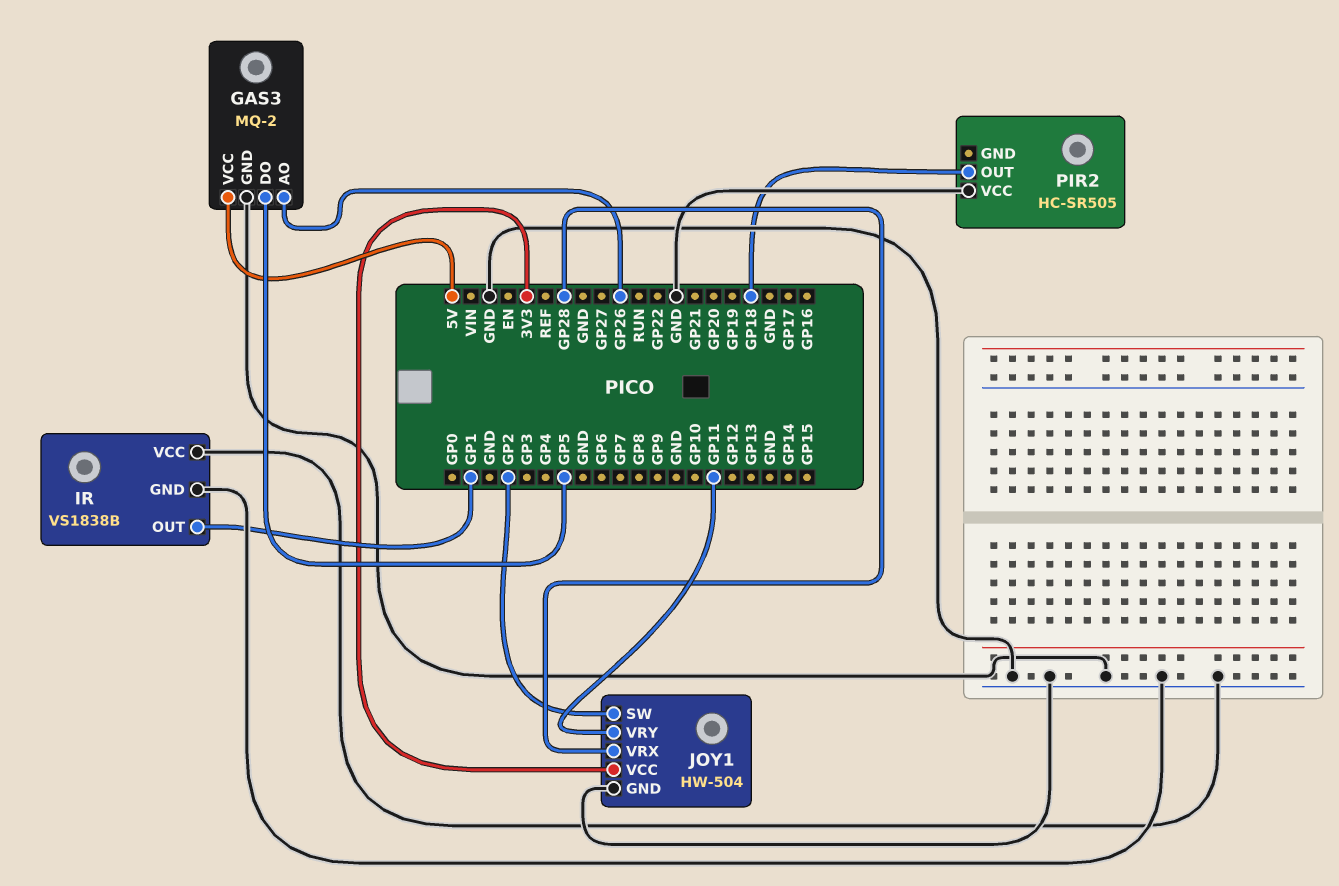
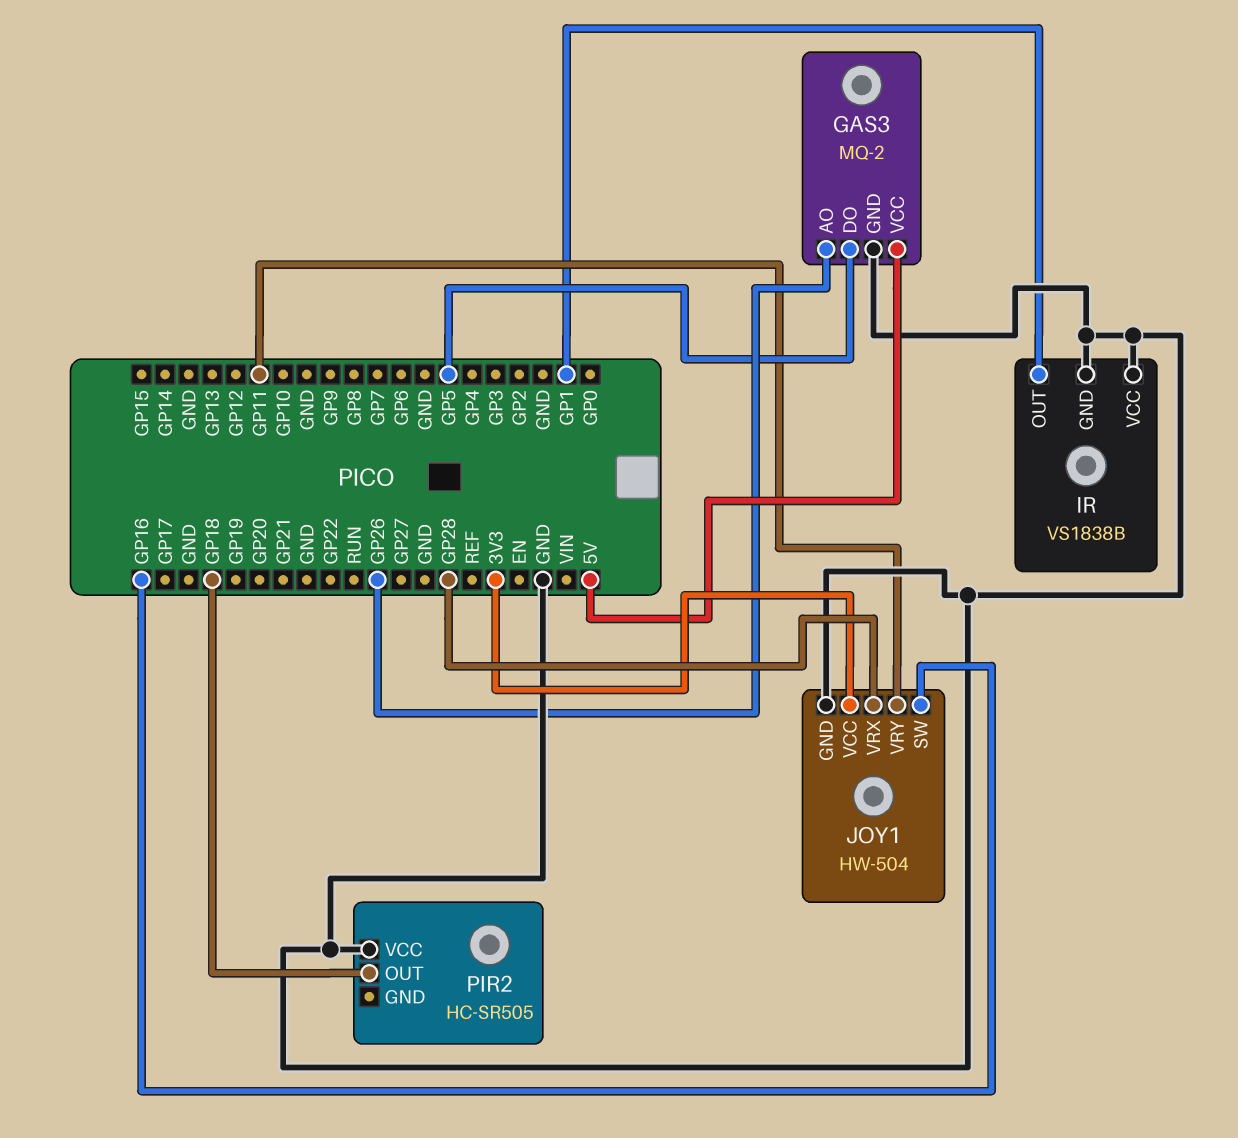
JOY1 pin SW: GP2 -> GP16

